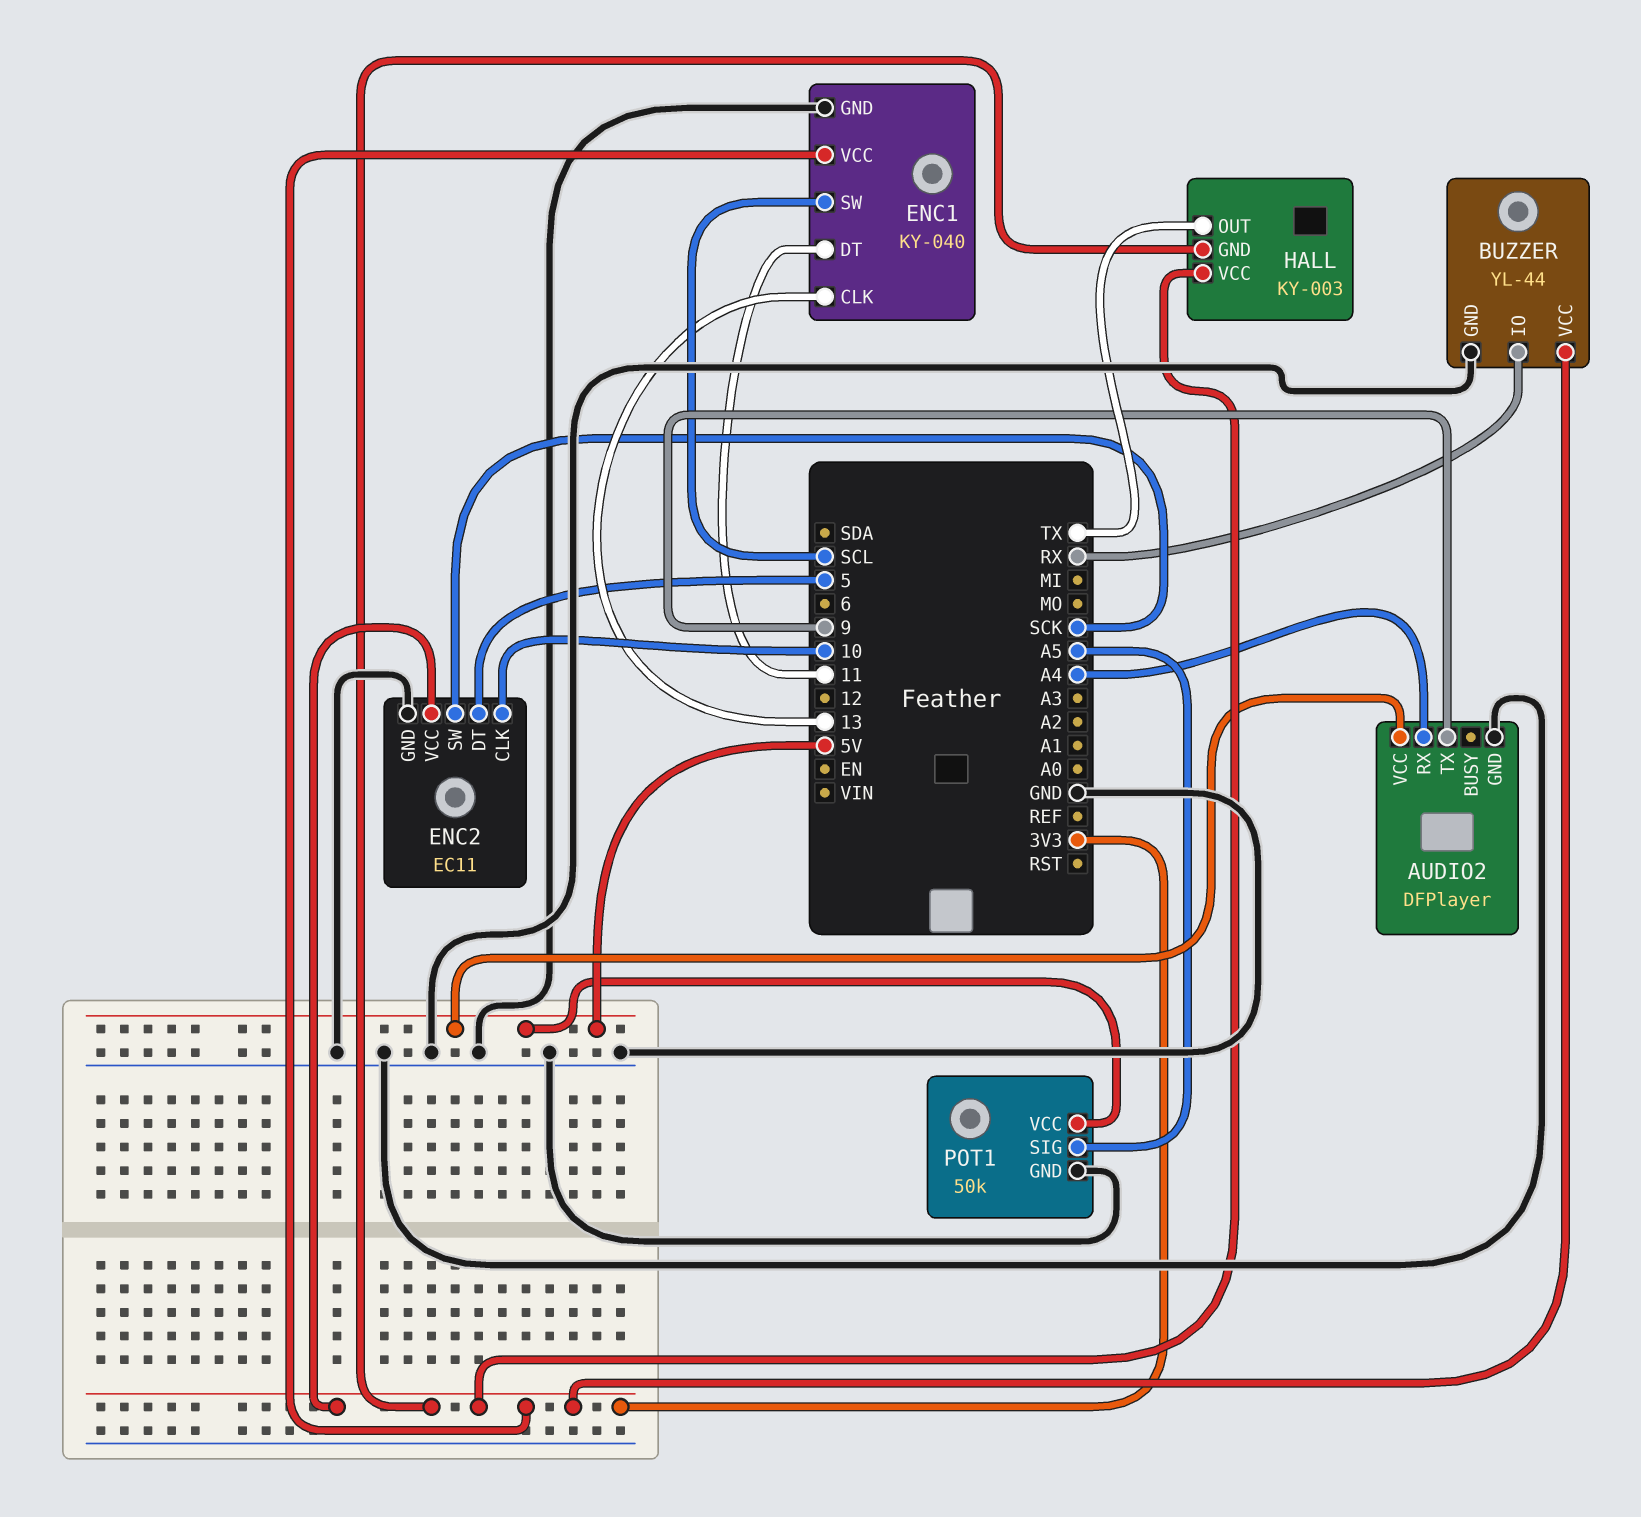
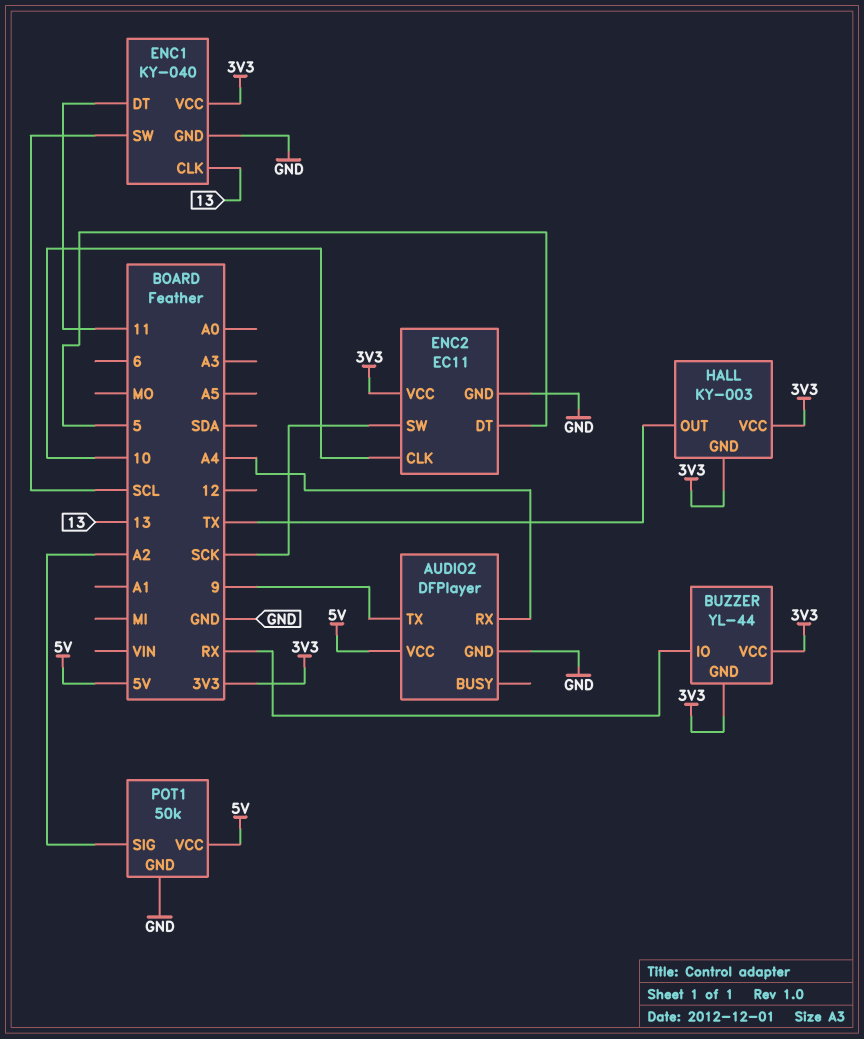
BUZZER pin GND: GND -> 3V3
POT1 pin SIG: A5 -> A2

